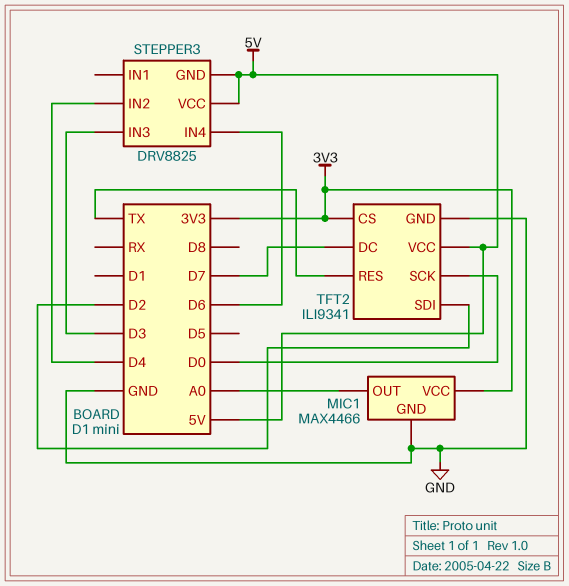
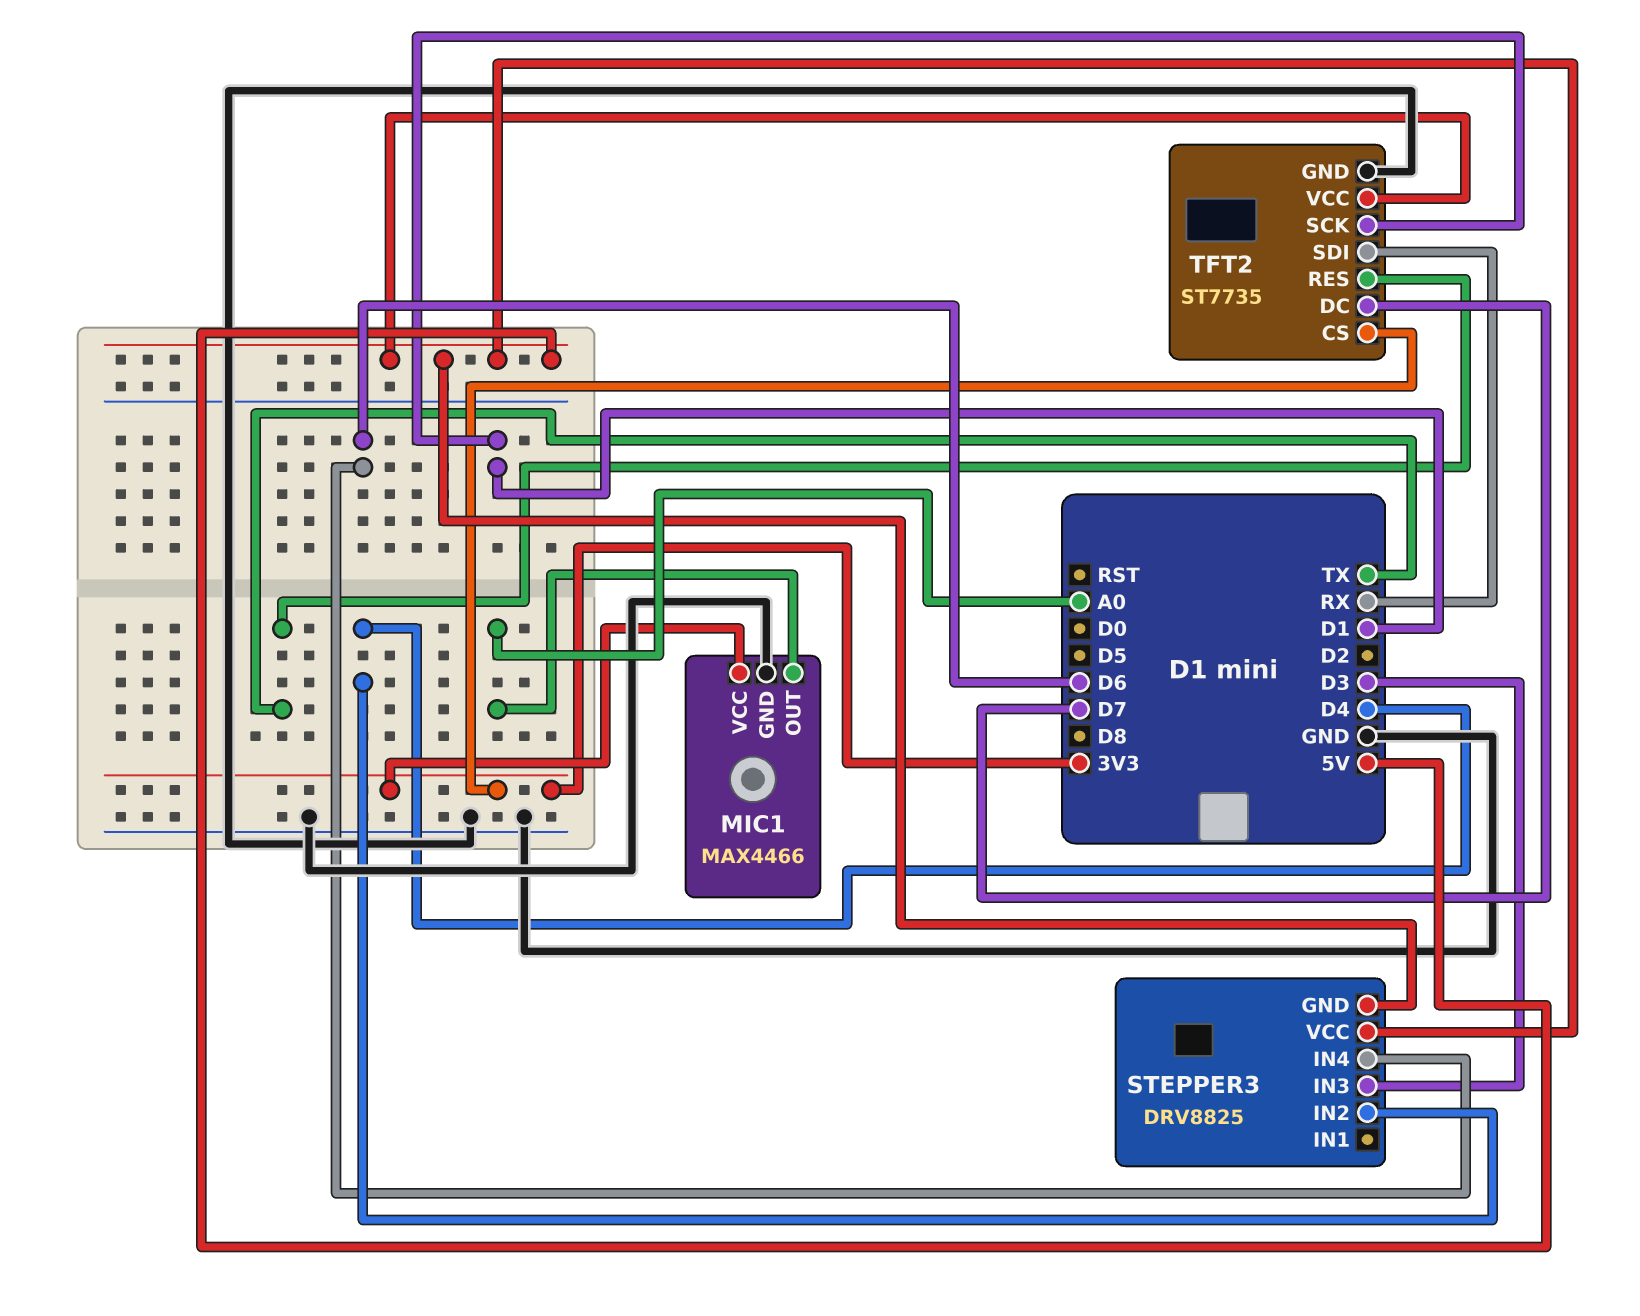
TFT2: ILI9341 -> ST7735
TFT2 pin SCK: D0 -> D1
TFT2 pin SDI: D2 -> RX

